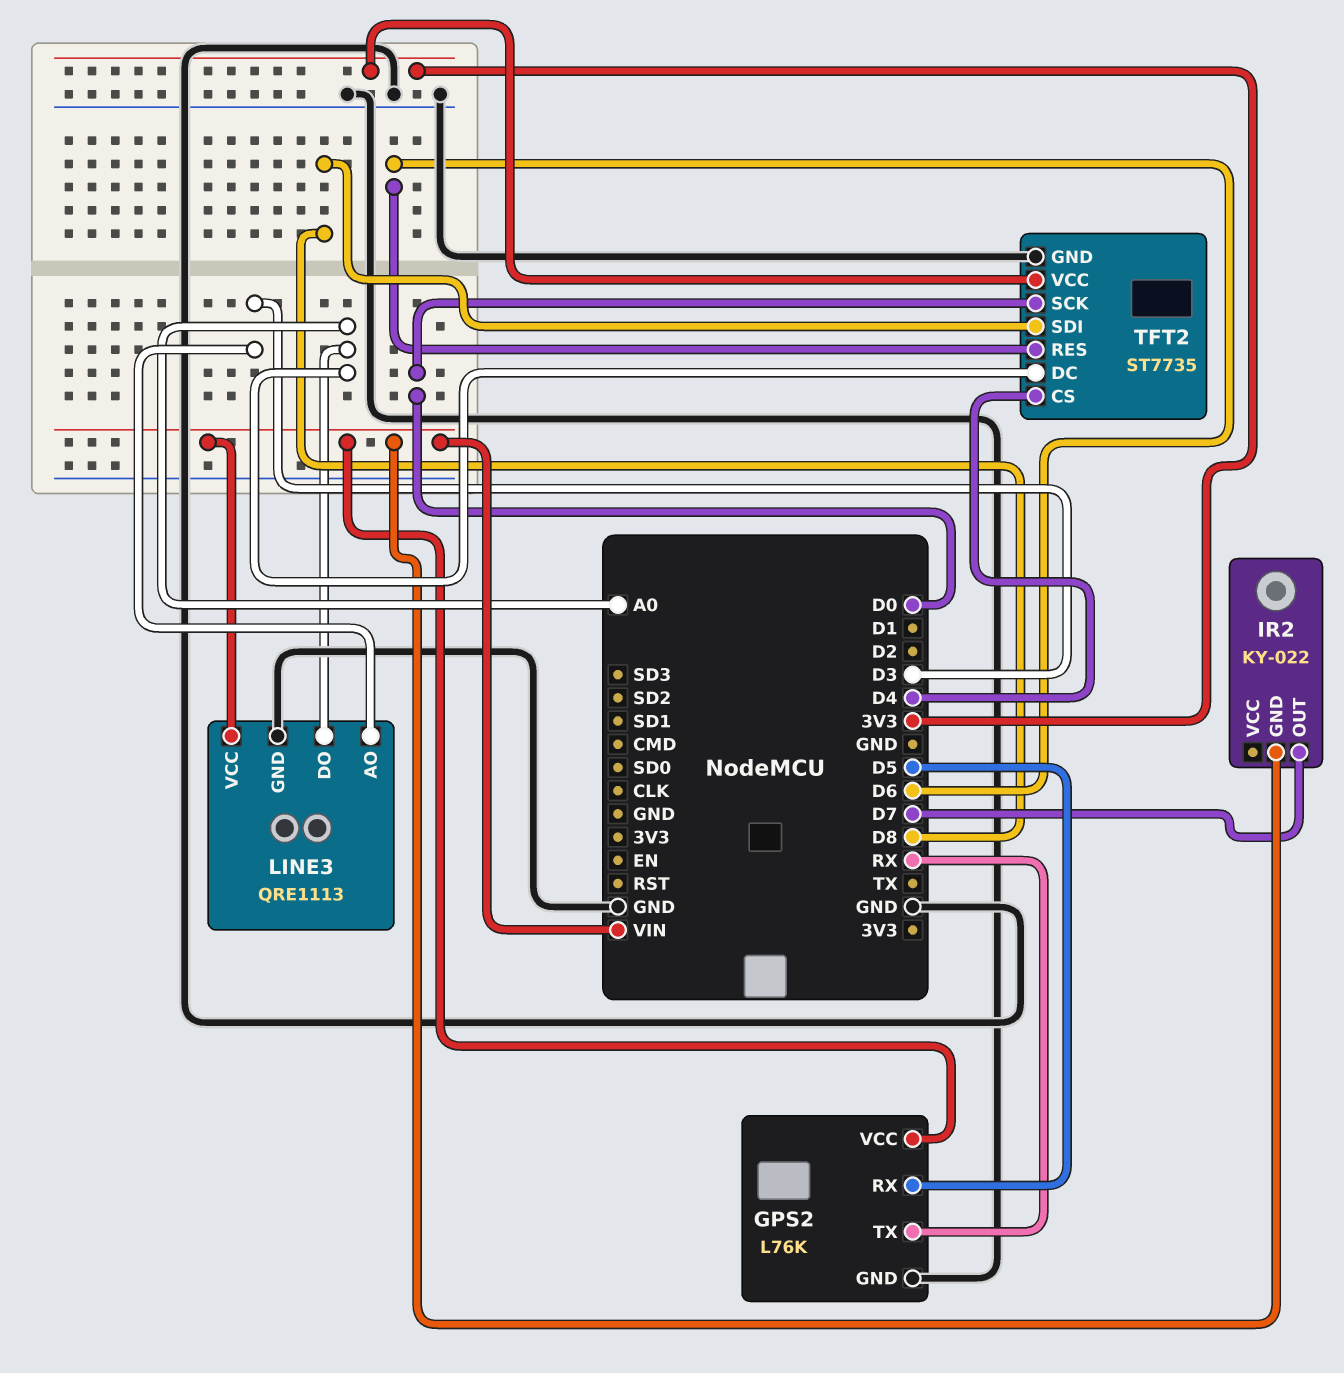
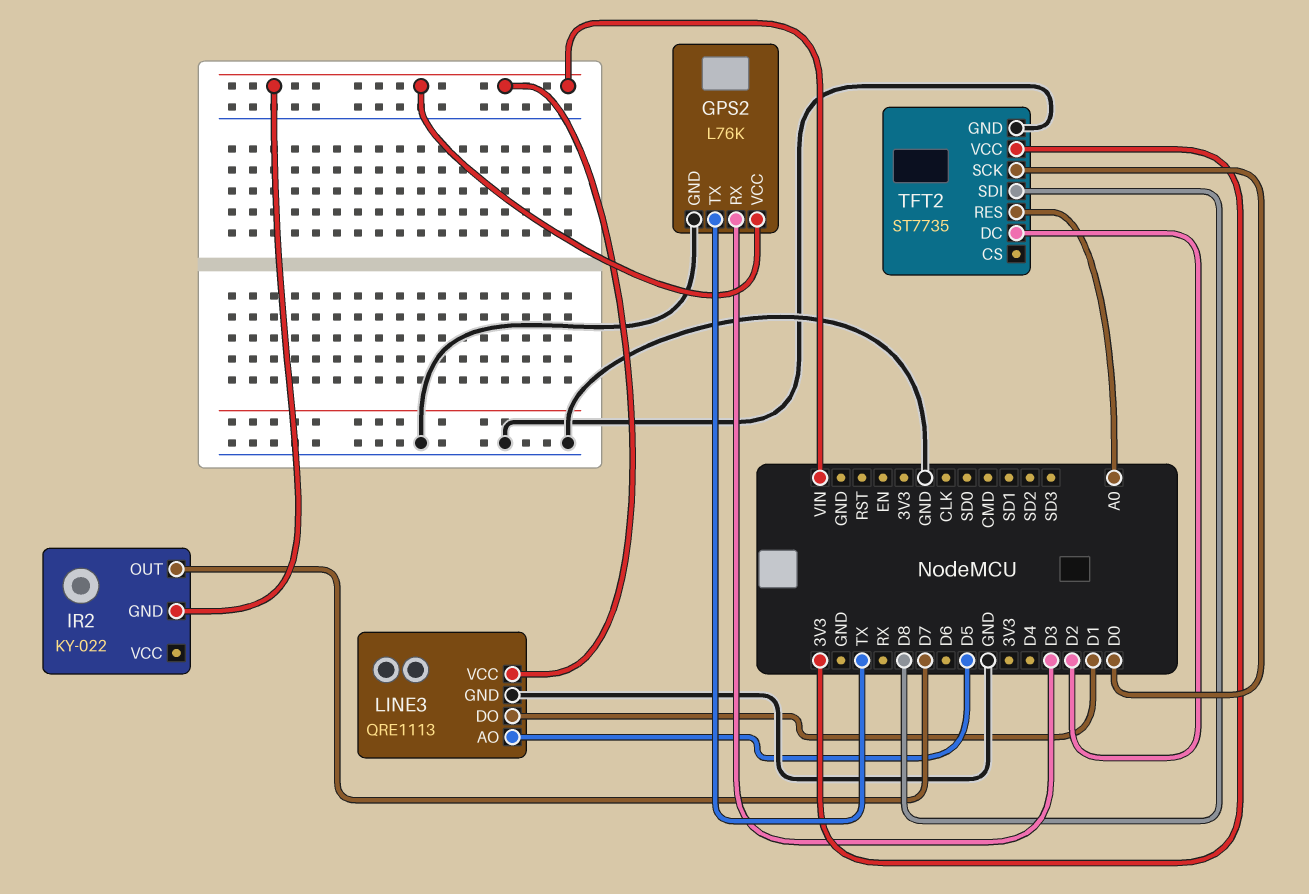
GPS2 pin RX: D5 -> D3
GPS2 pin TX: RX -> TX
LINE3 pin AO: D3 -> D5
LINE3 pin DO: A0 -> D1
TFT2 pin CS: D4 -> none
TFT2 pin DC: A0 -> D2
TFT2 pin RES: D6 -> A0

